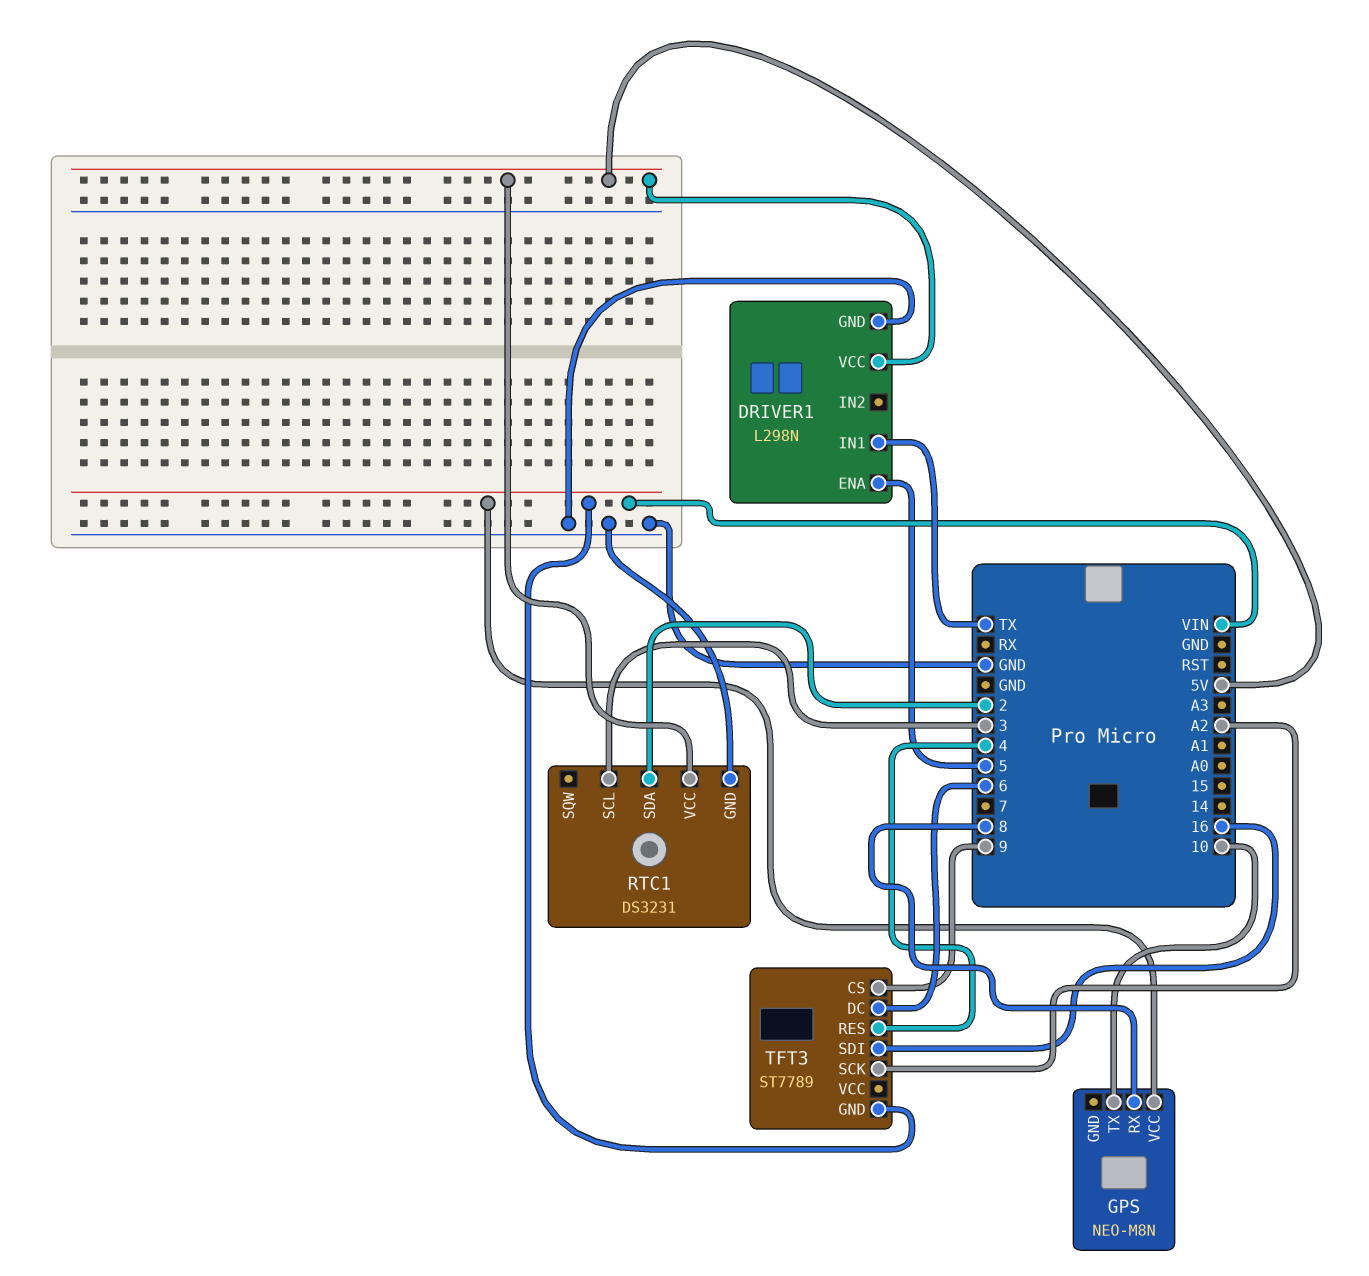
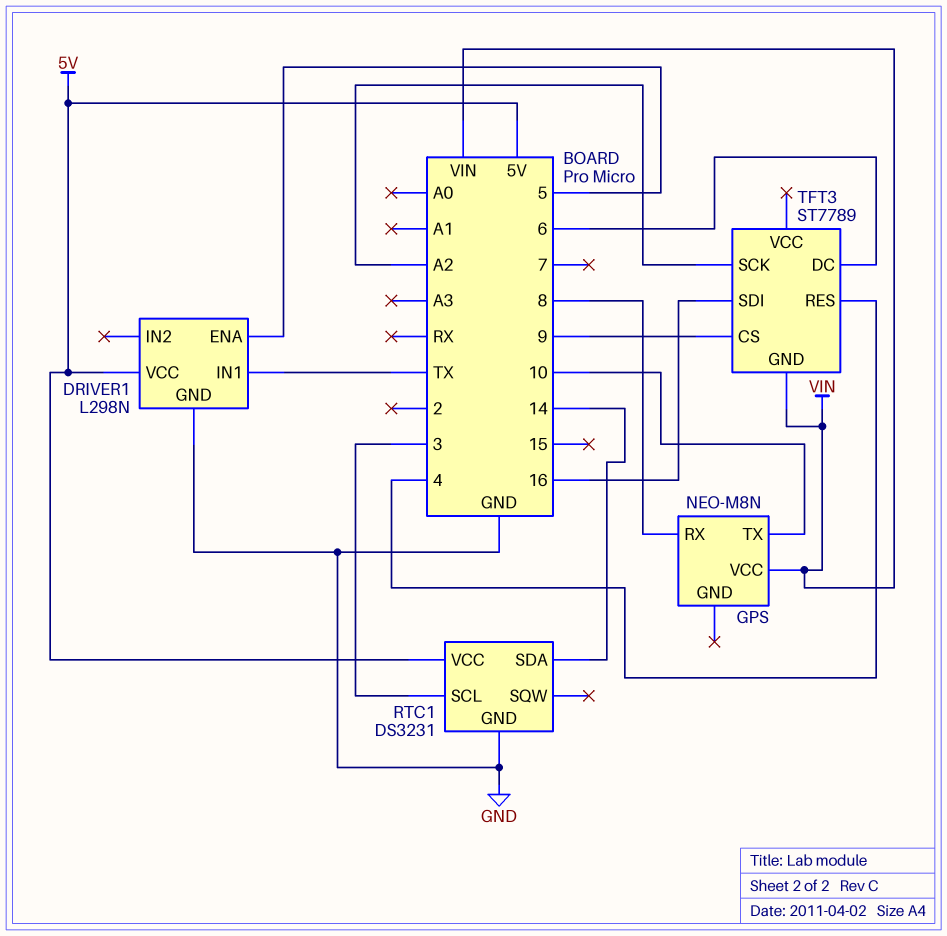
RTC1 pin SDA: 2 -> 14

